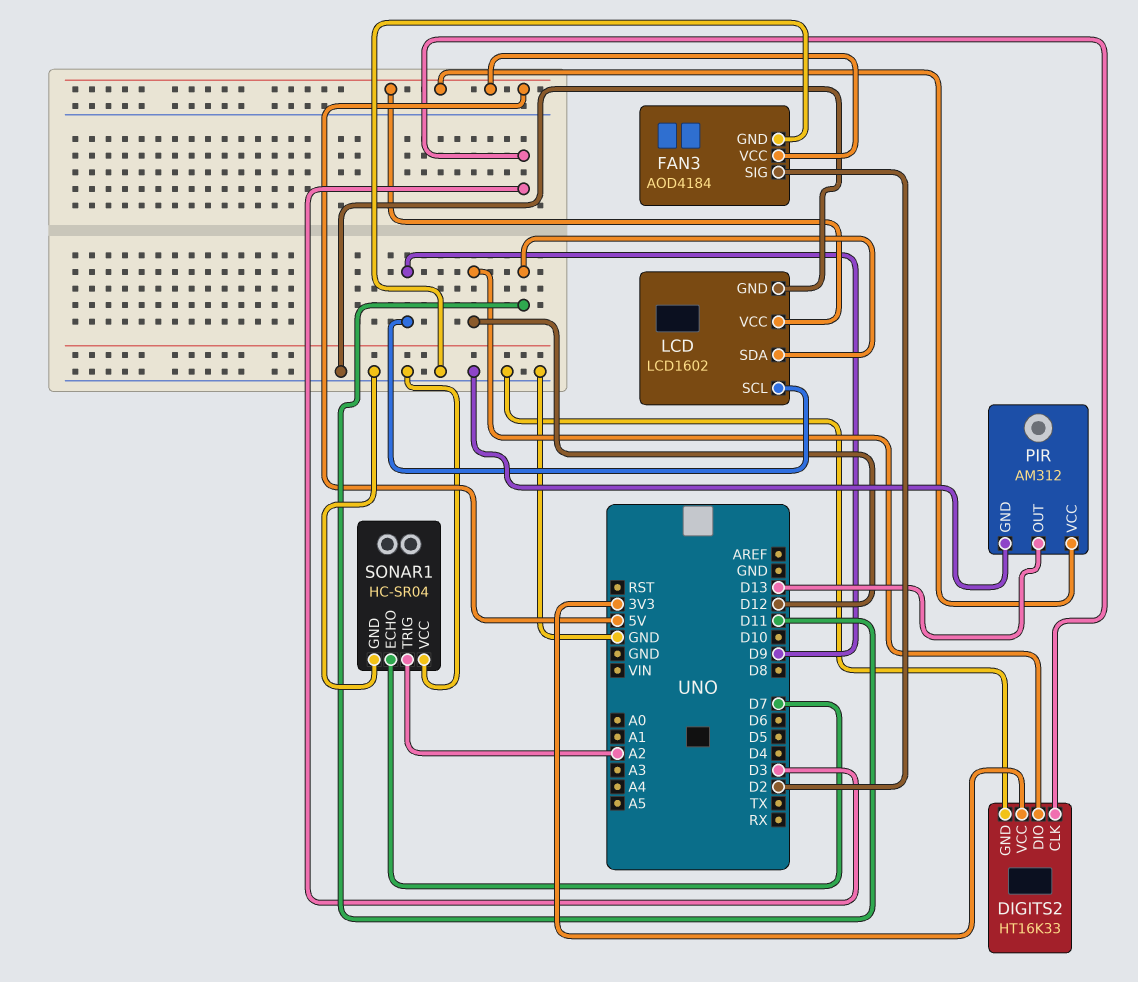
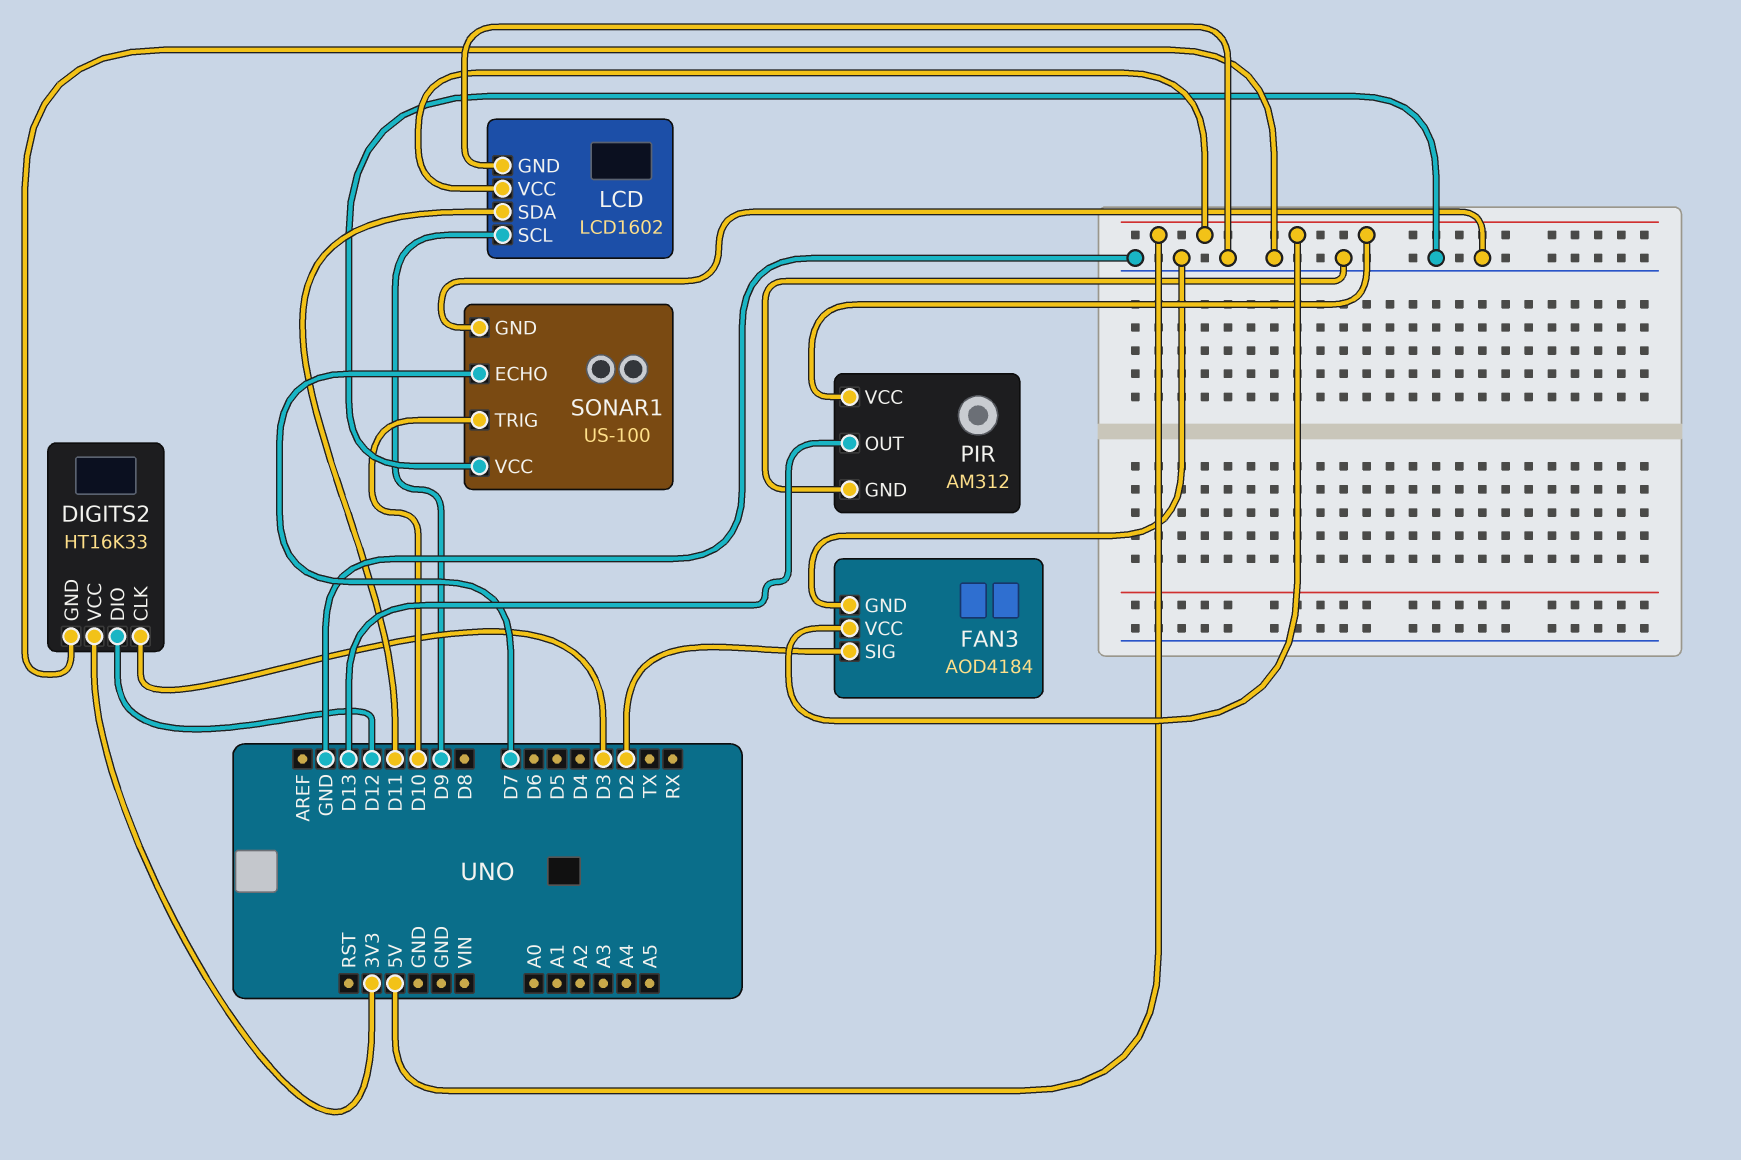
SONAR1: HC-SR04 -> US-100
SONAR1 pin TRIG: A2 -> D10

